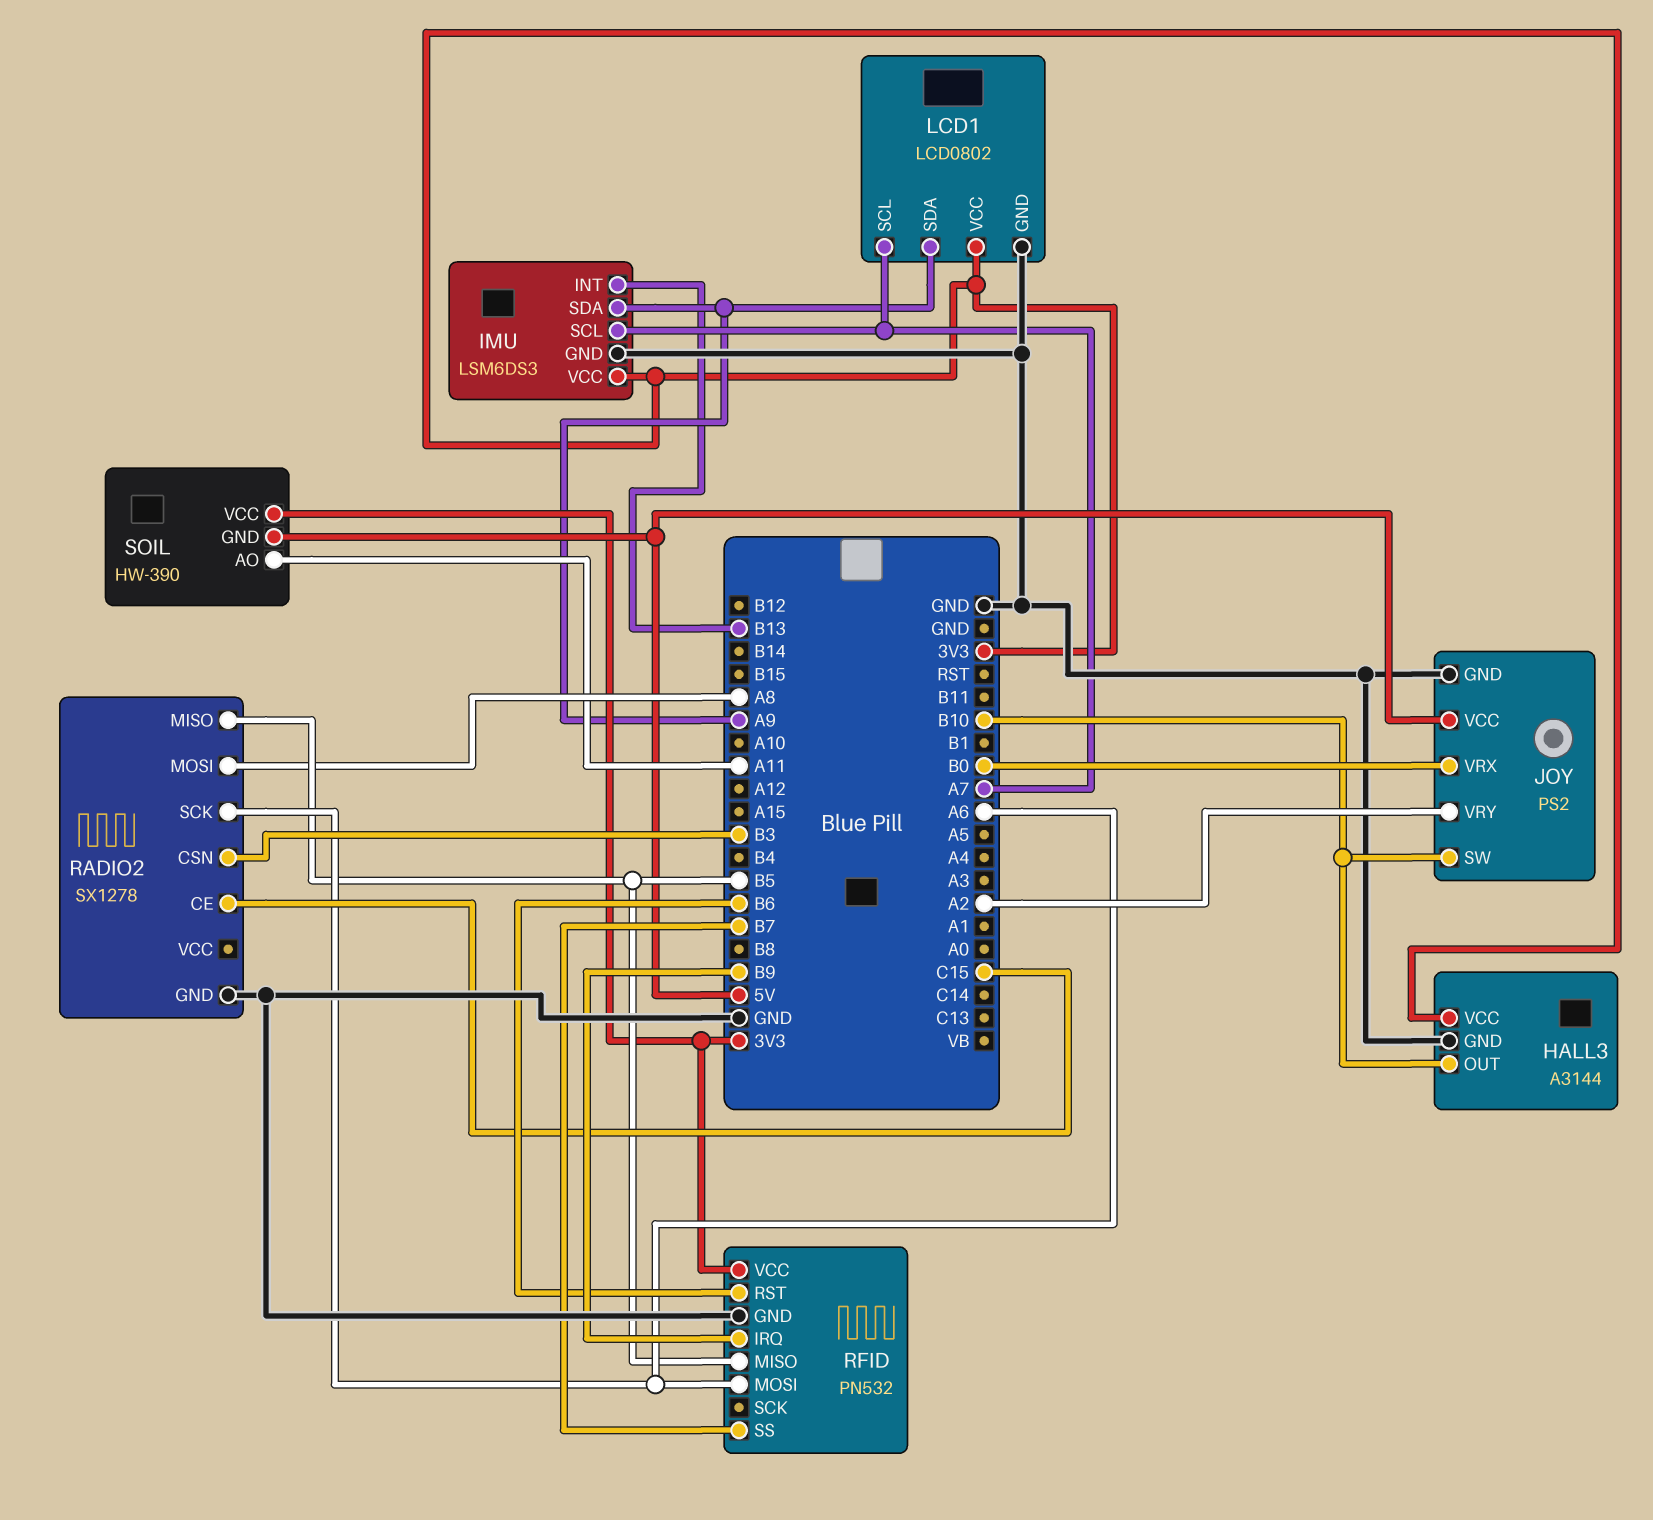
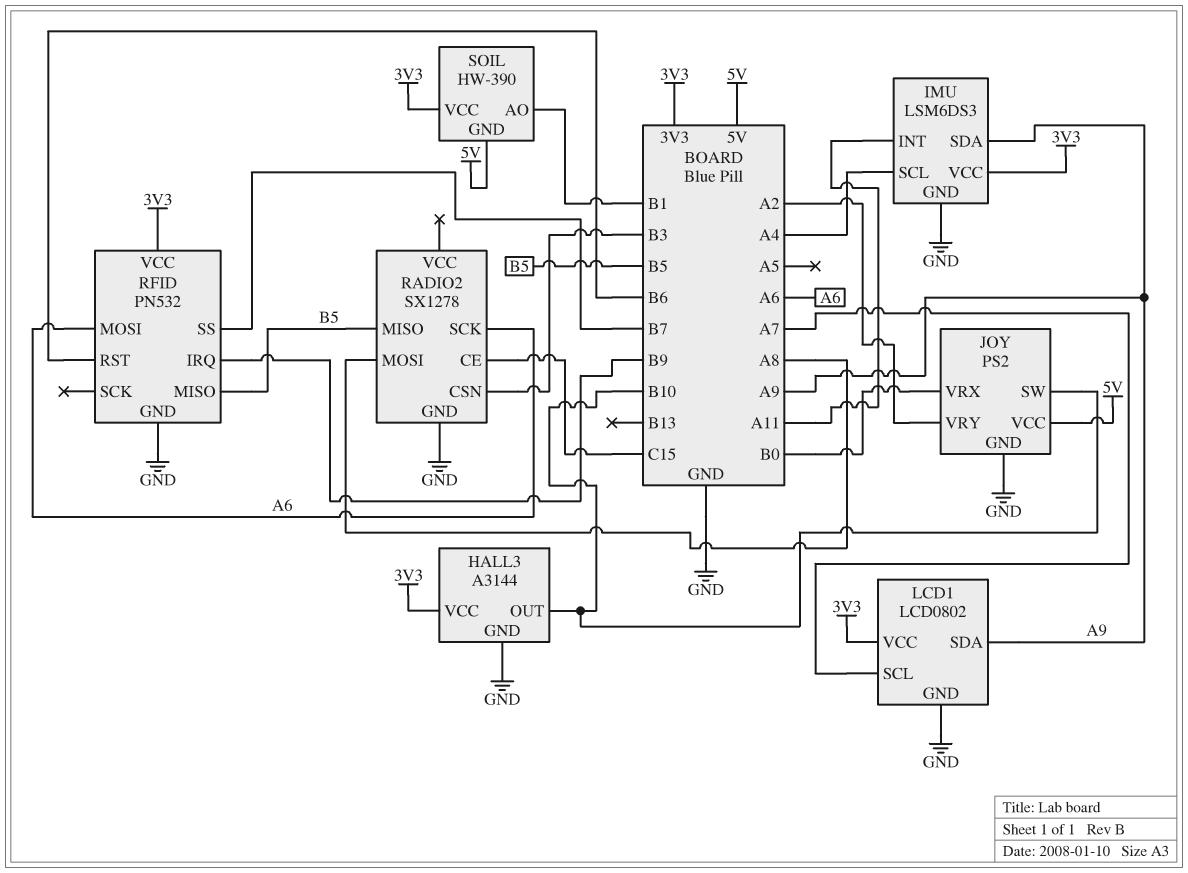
IMU pin INT: B13 -> A11
IMU pin SCL: A7 -> A4
SOIL pin AO: A11 -> B1

